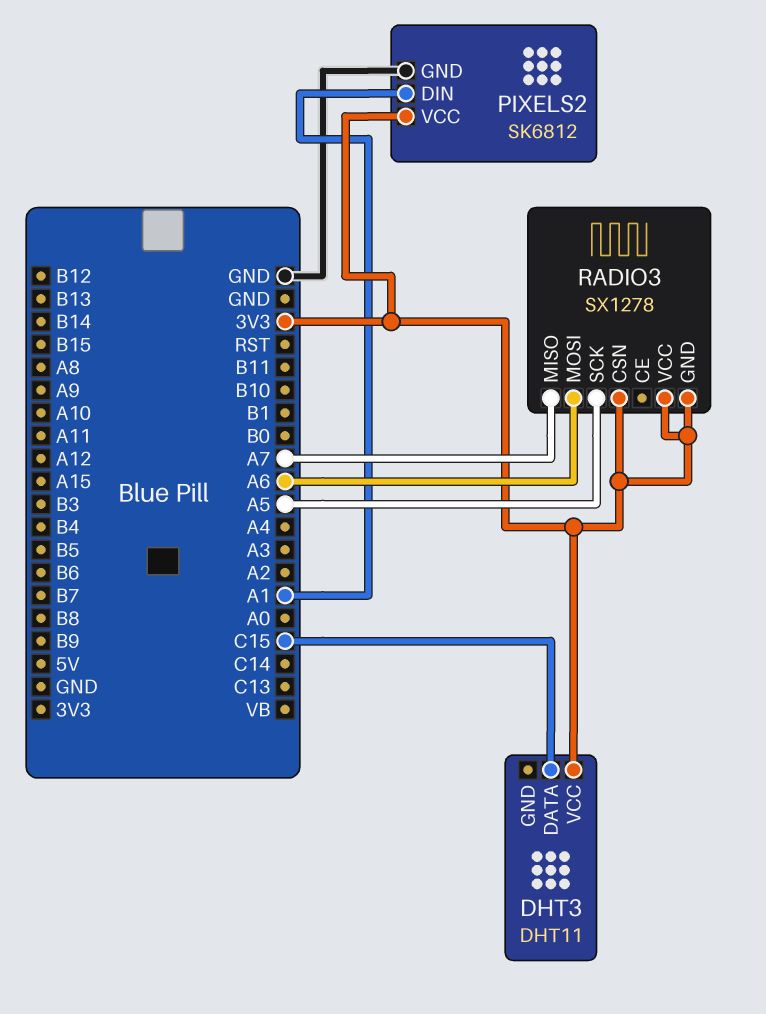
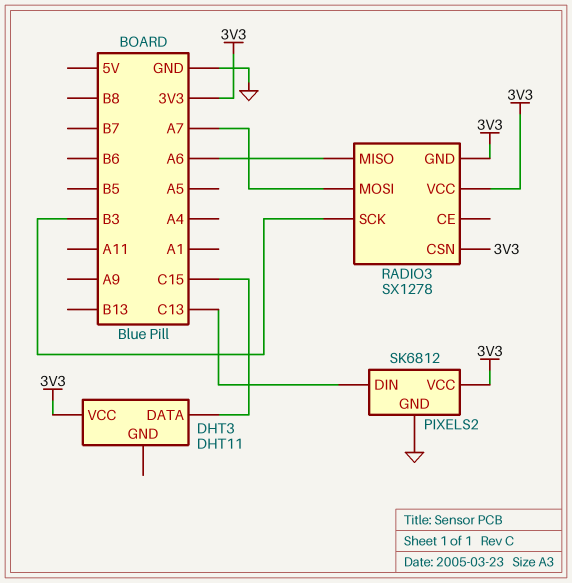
PIXELS2 pin DIN: A1 -> C13
RADIO3 pin MISO: A7 -> A6
RADIO3 pin MOSI: A6 -> A7
RADIO3 pin SCK: A5 -> B3

